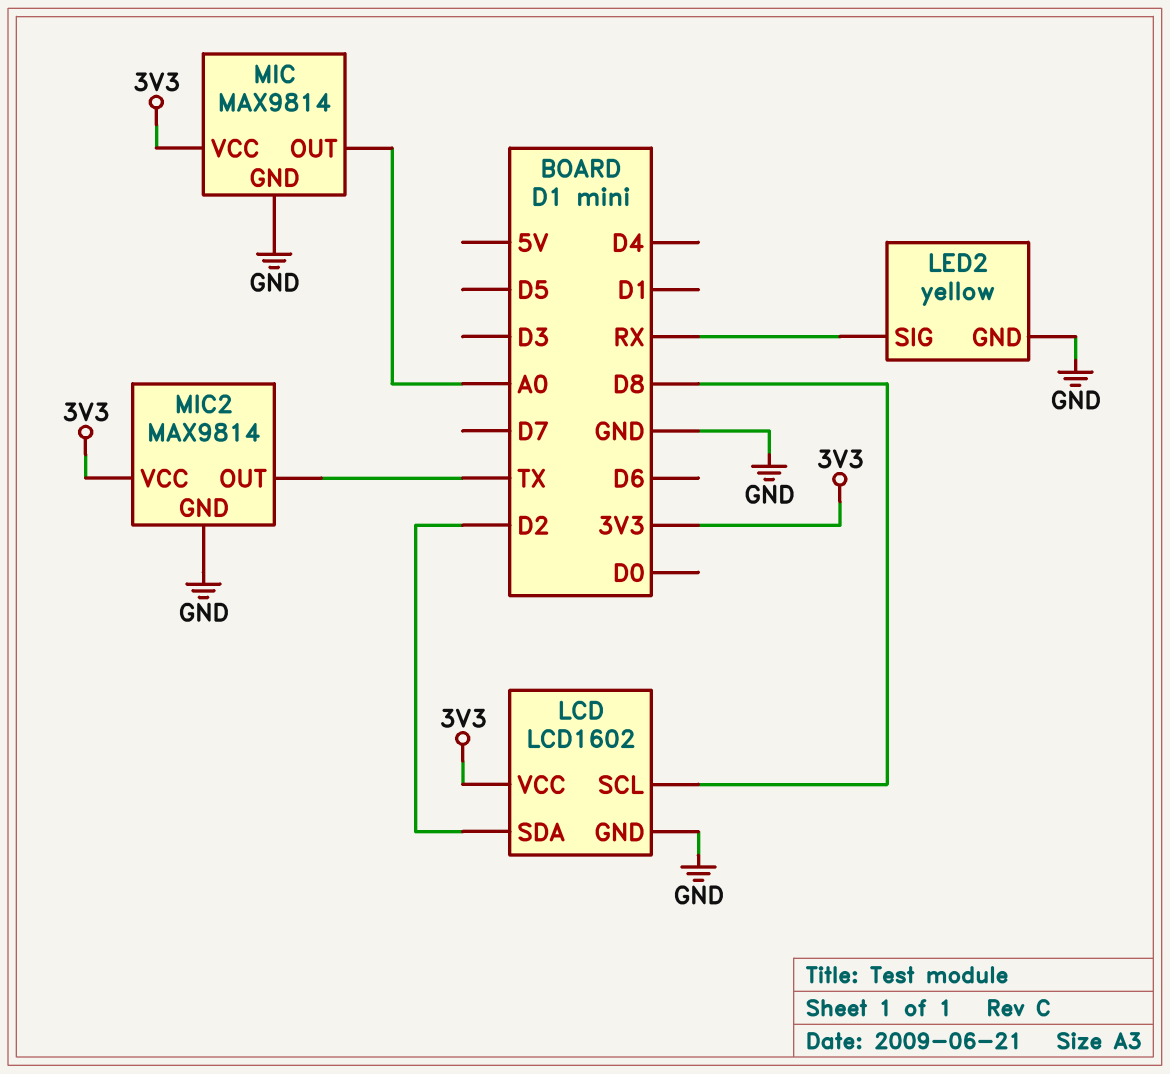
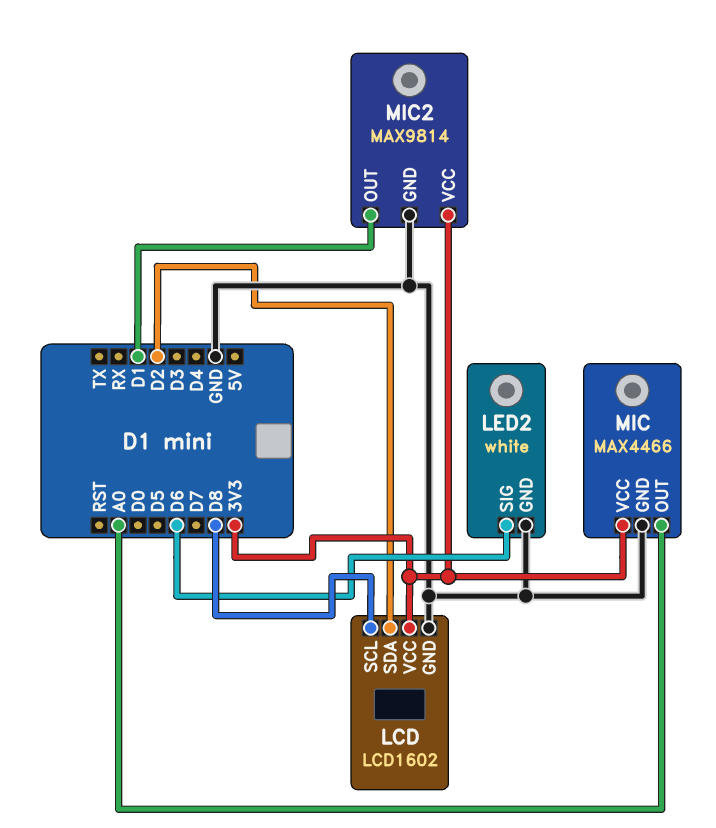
LED2: yellow -> white
LED2 pin SIG: RX -> D6
MIC: MAX9814 -> MAX4466
MIC2 pin OUT: TX -> D1

